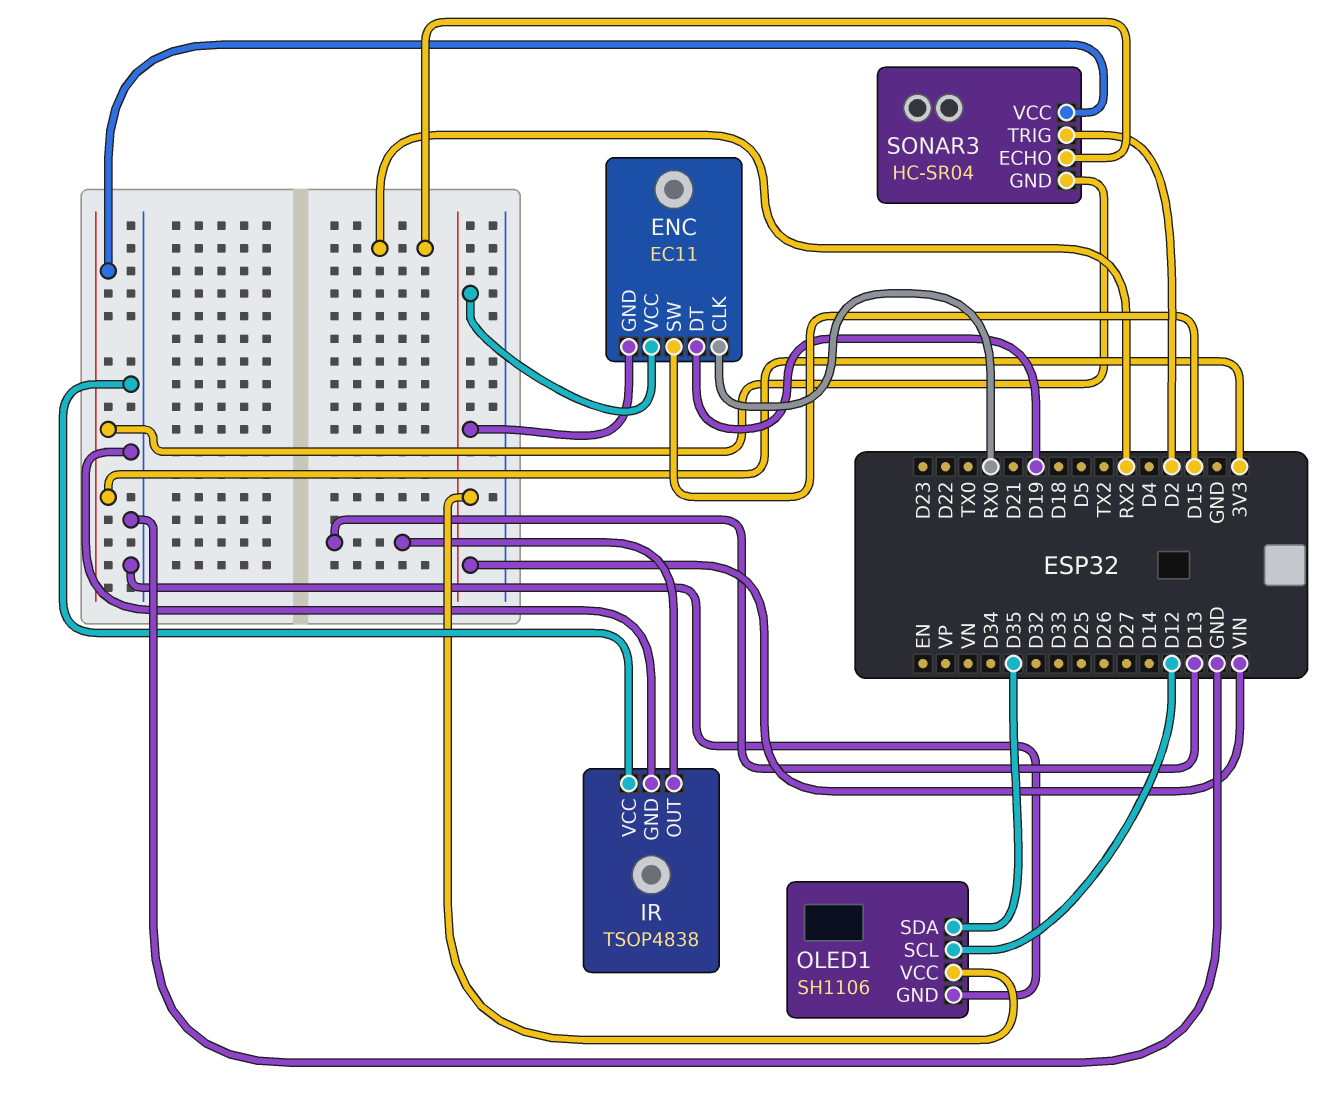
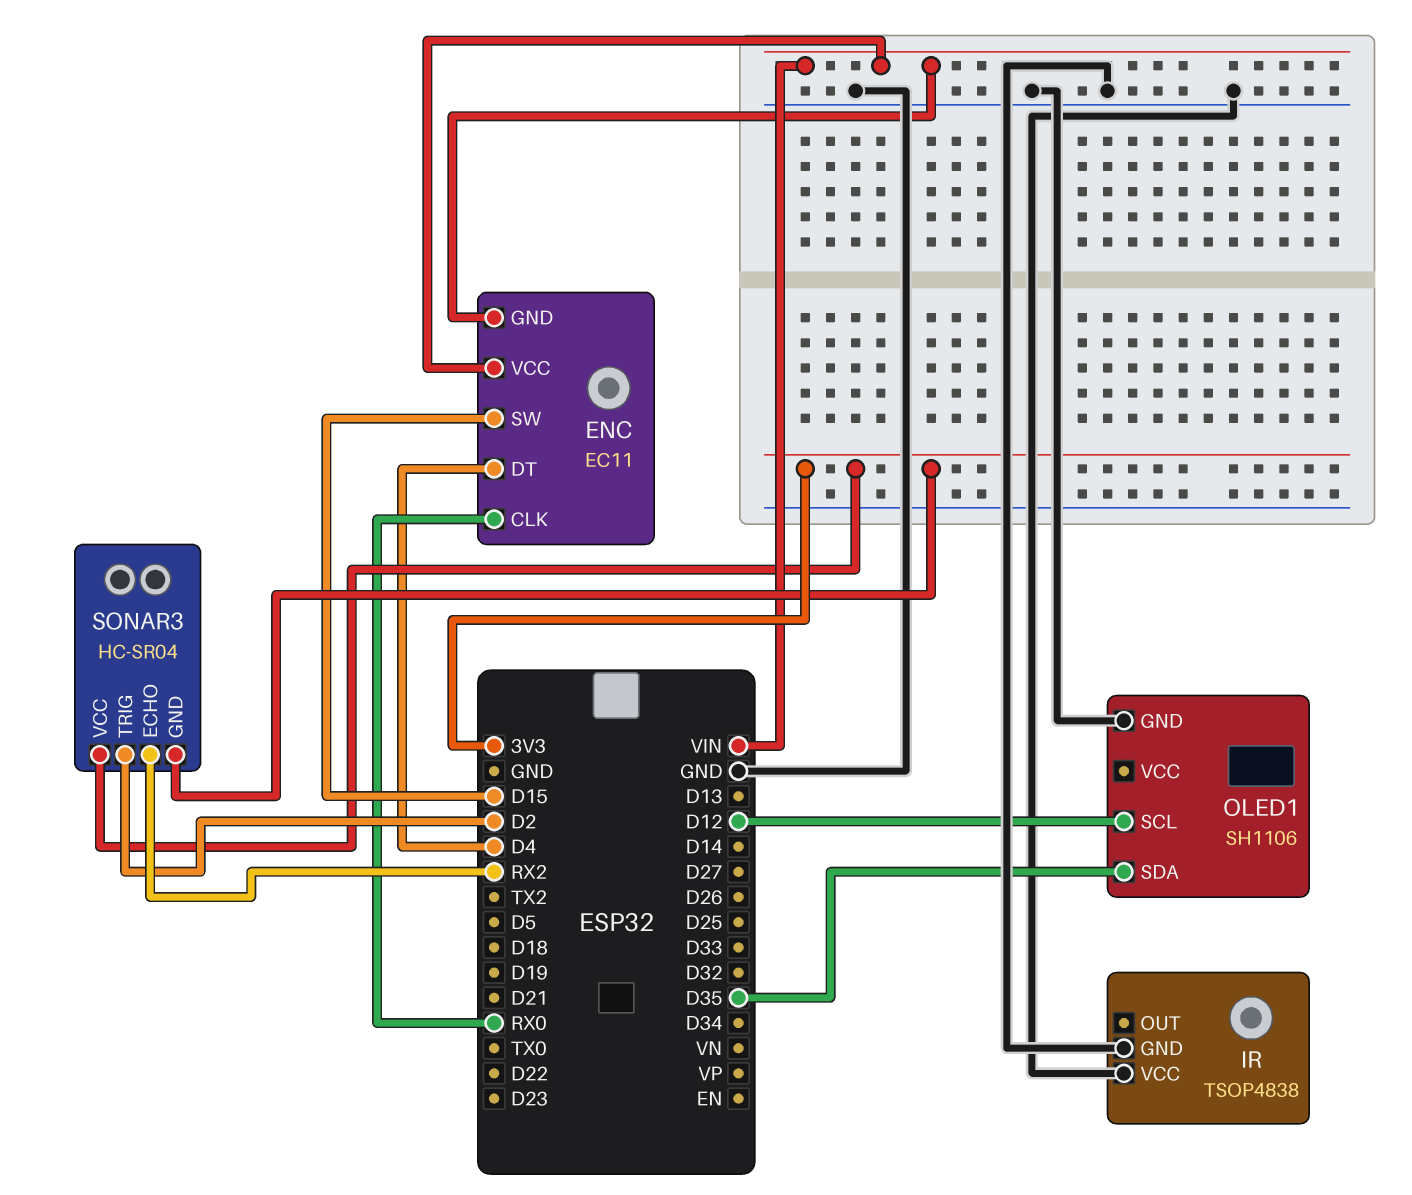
ENC pin DT: D19 -> D4
IR pin OUT: D13 -> none
OLED1 pin VCC: VIN -> none

